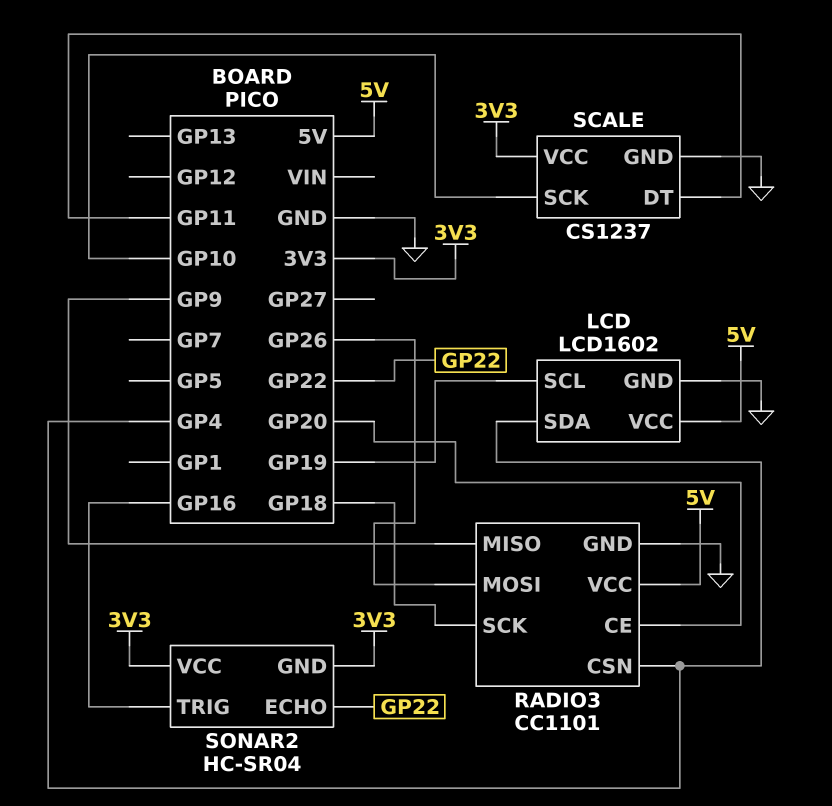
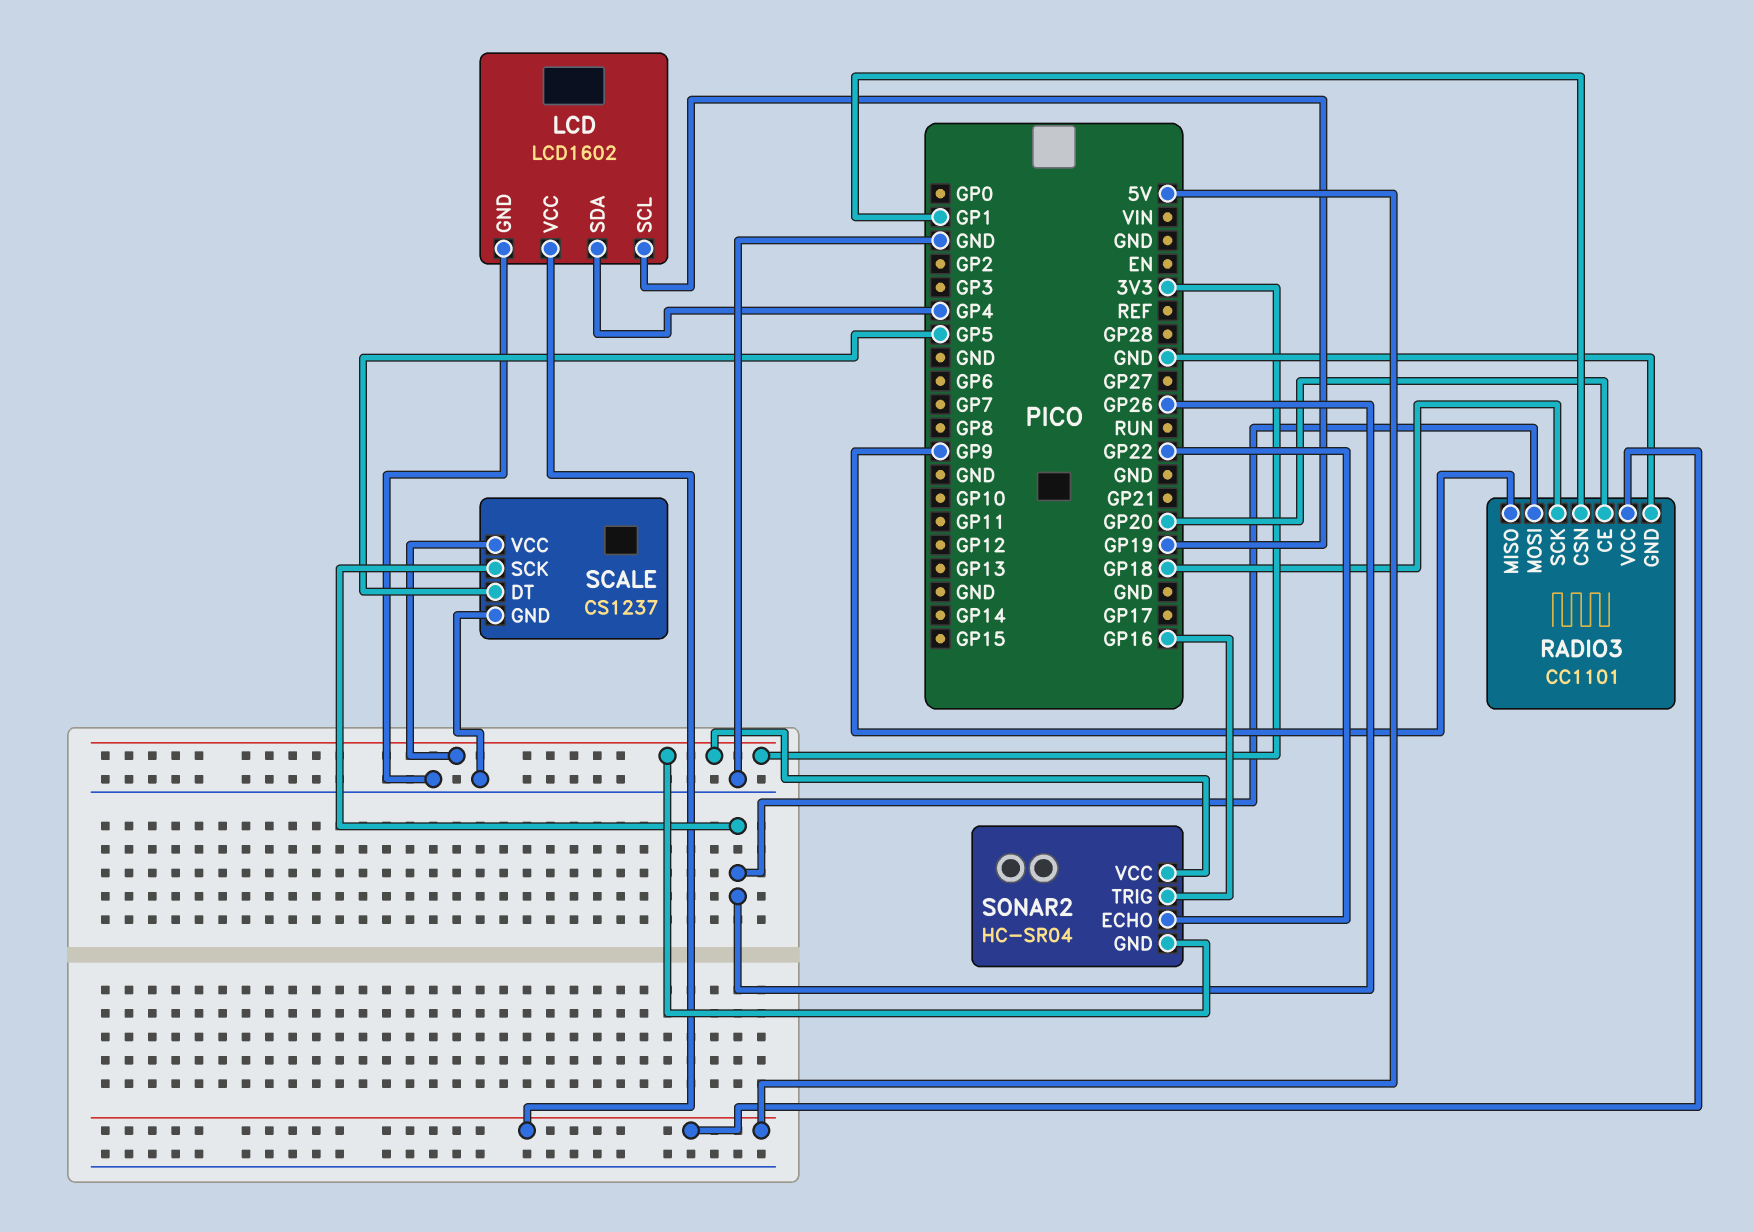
RADIO3 pin CSN: GP4 -> GP1
SCALE pin DT: GP11 -> GP5
SCALE pin SCK: GP10 -> GP26

